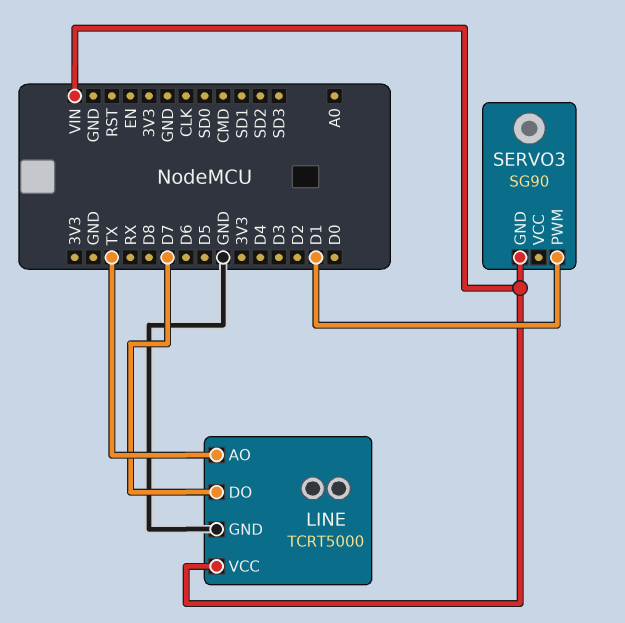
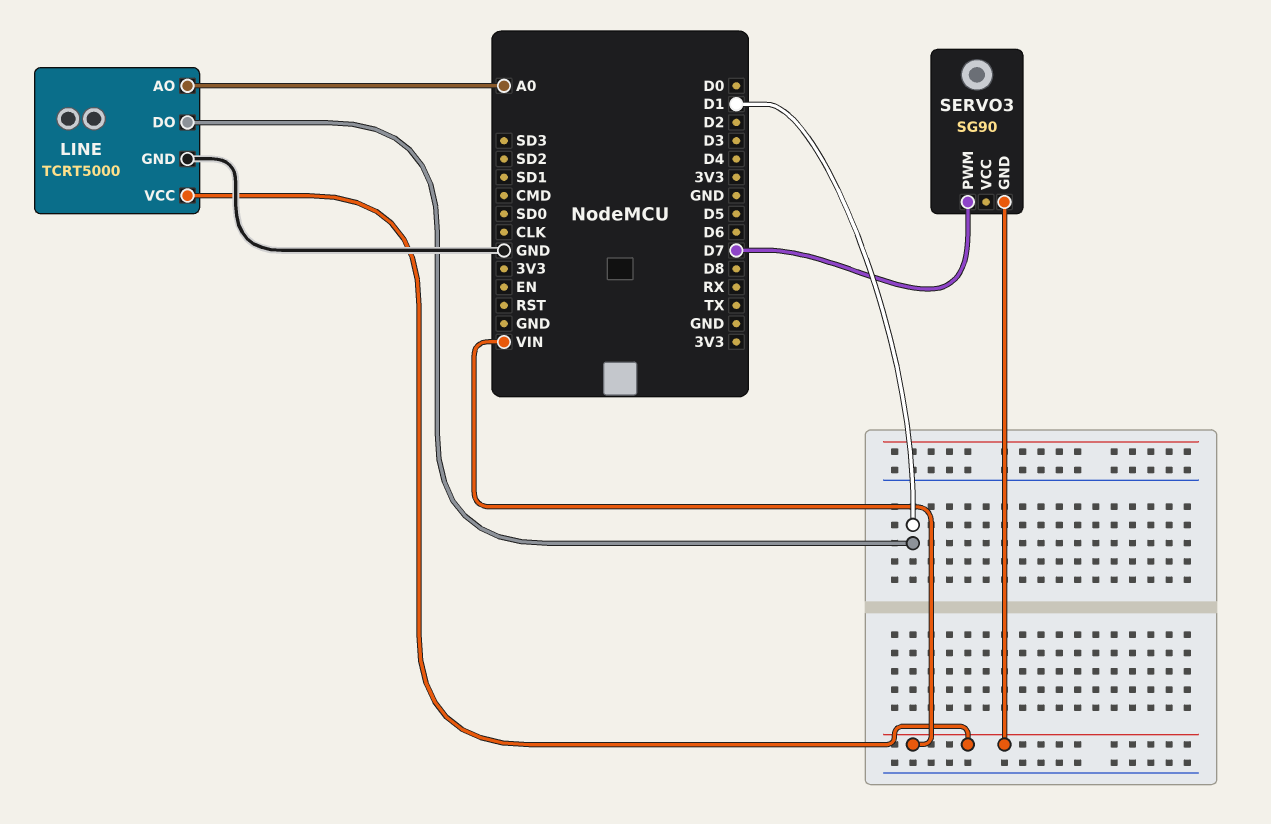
LINE pin AO: TX -> A0
LINE pin DO: D7 -> D1
SERVO3 pin PWM: D1 -> D7

